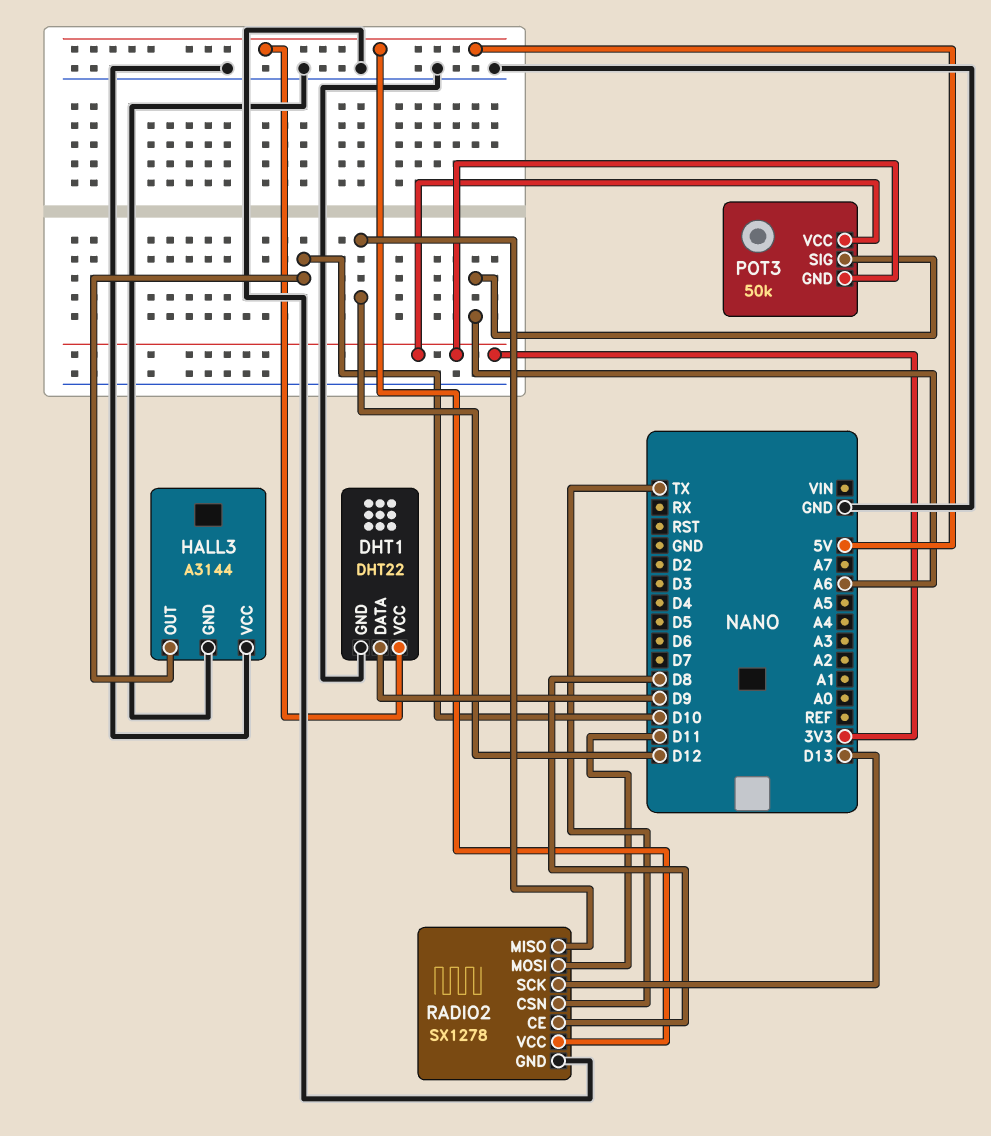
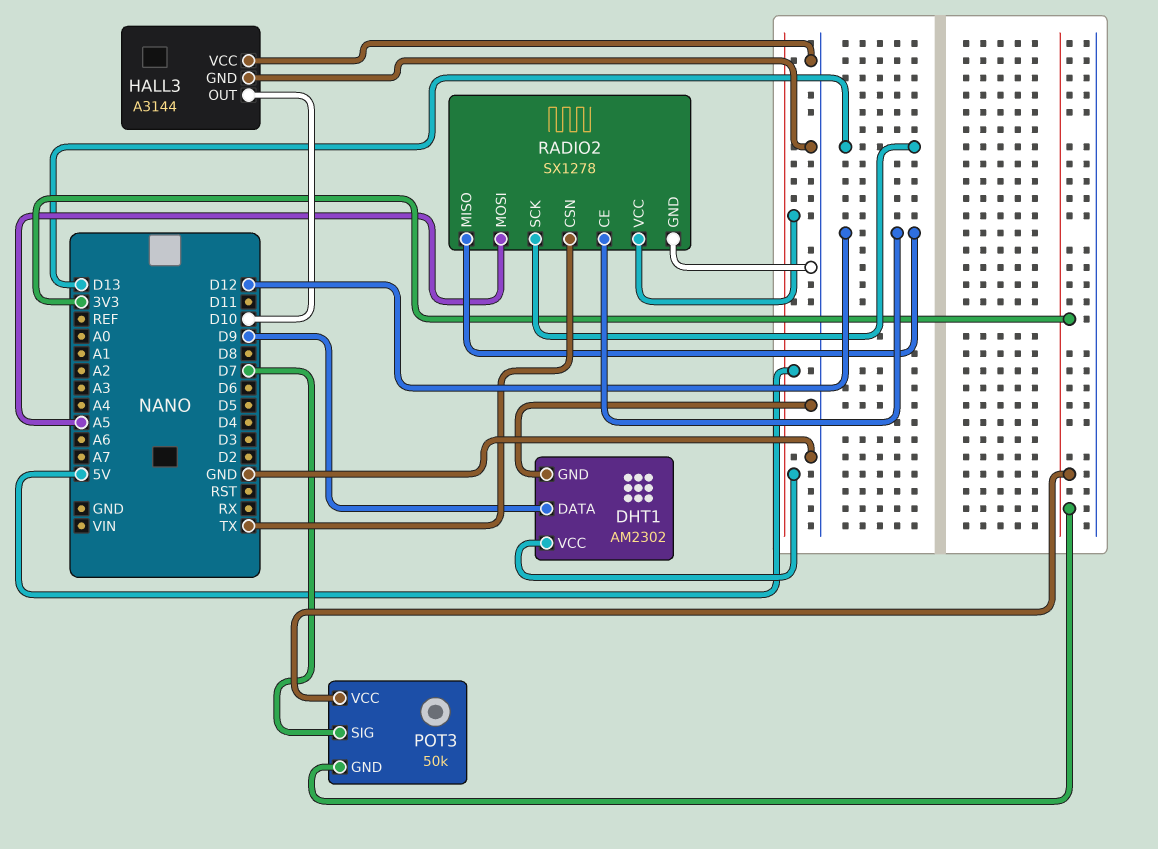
DHT1: DHT22 -> AM2302
POT3 pin SIG: A6 -> D7
RADIO2 pin CE: D8 -> D12
RADIO2 pin MOSI: D11 -> A5

